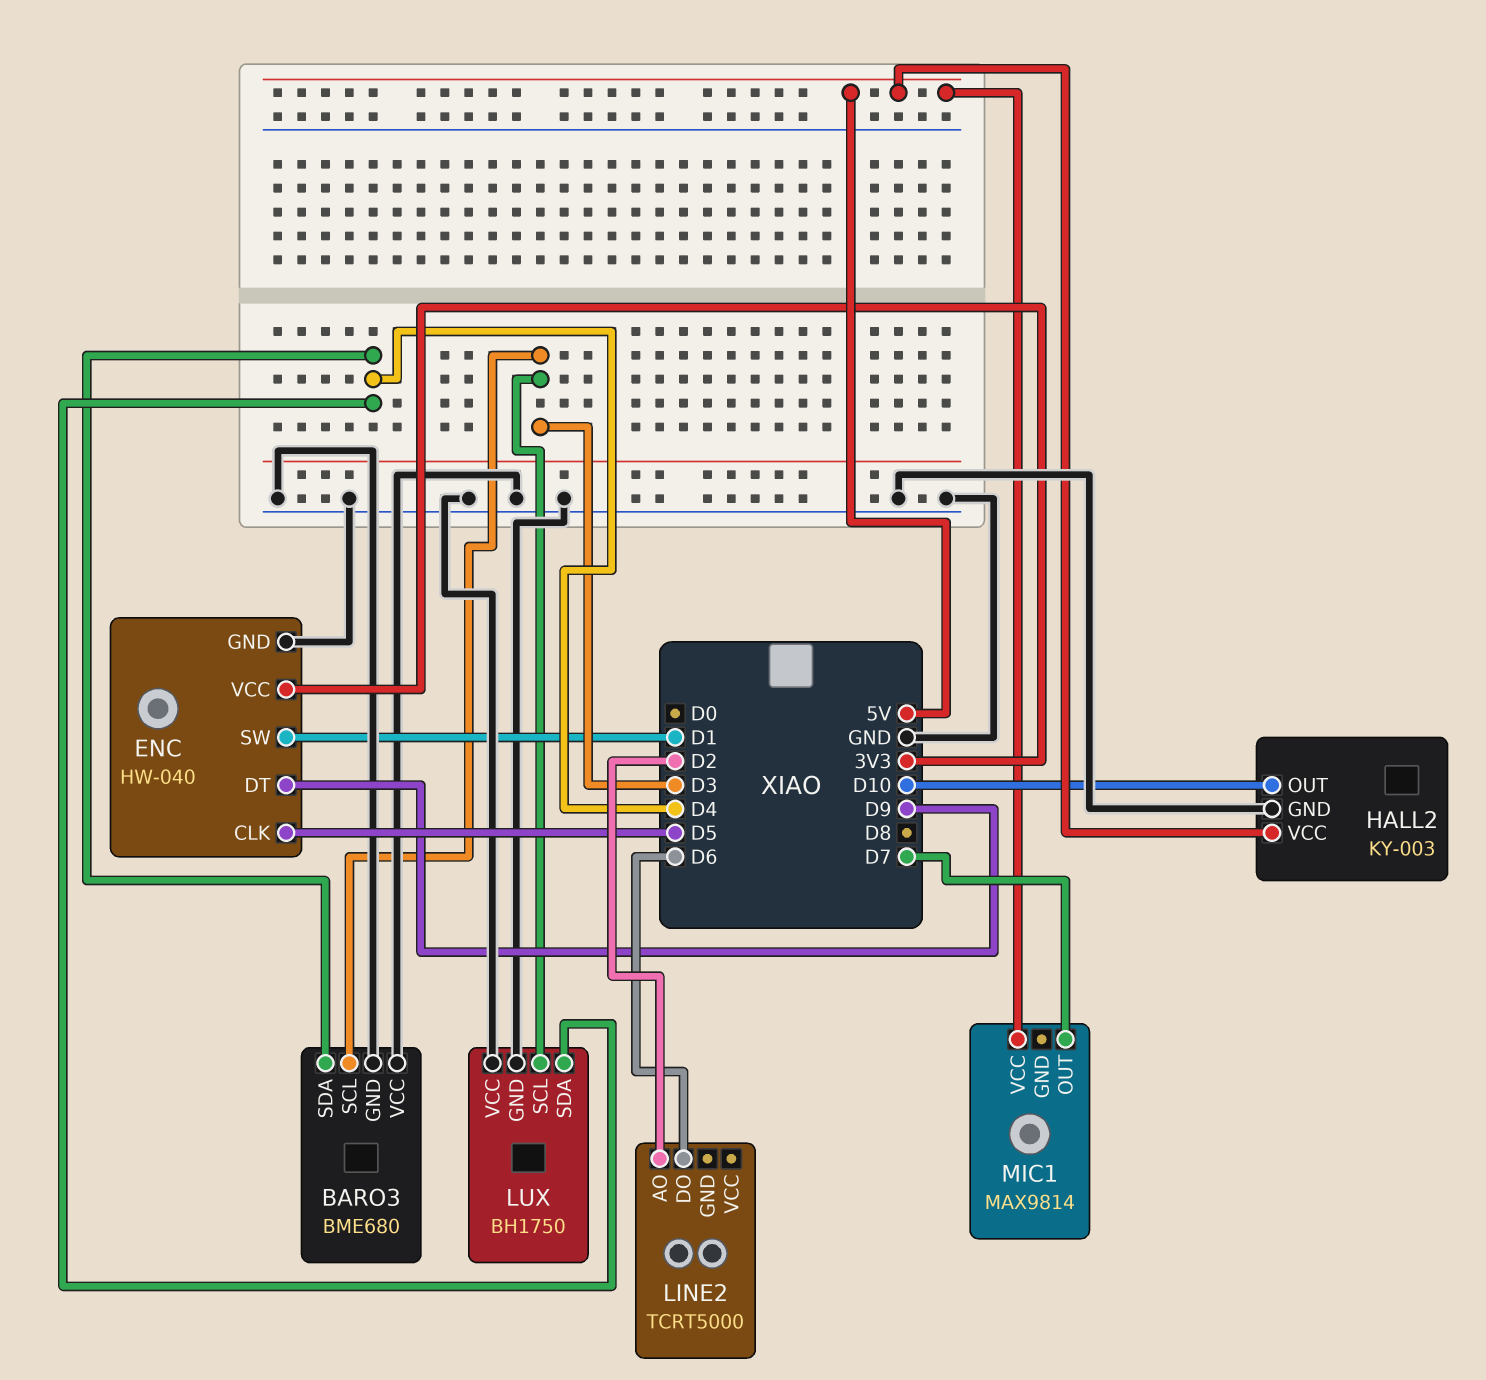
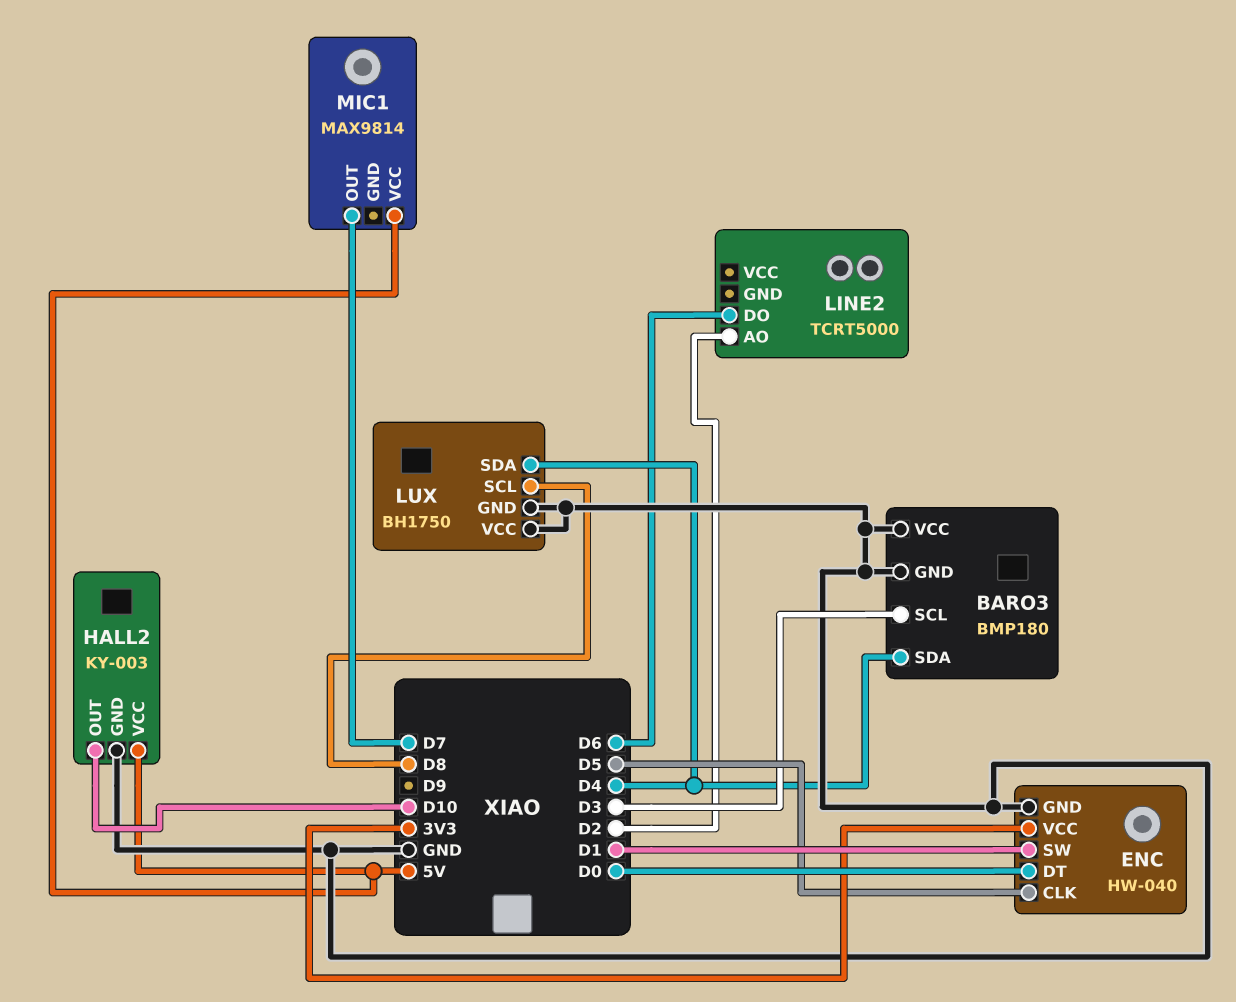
BARO3: BME680 -> BMP180
ENC pin DT: D9 -> D0
LUX pin SCL: D3 -> D8

